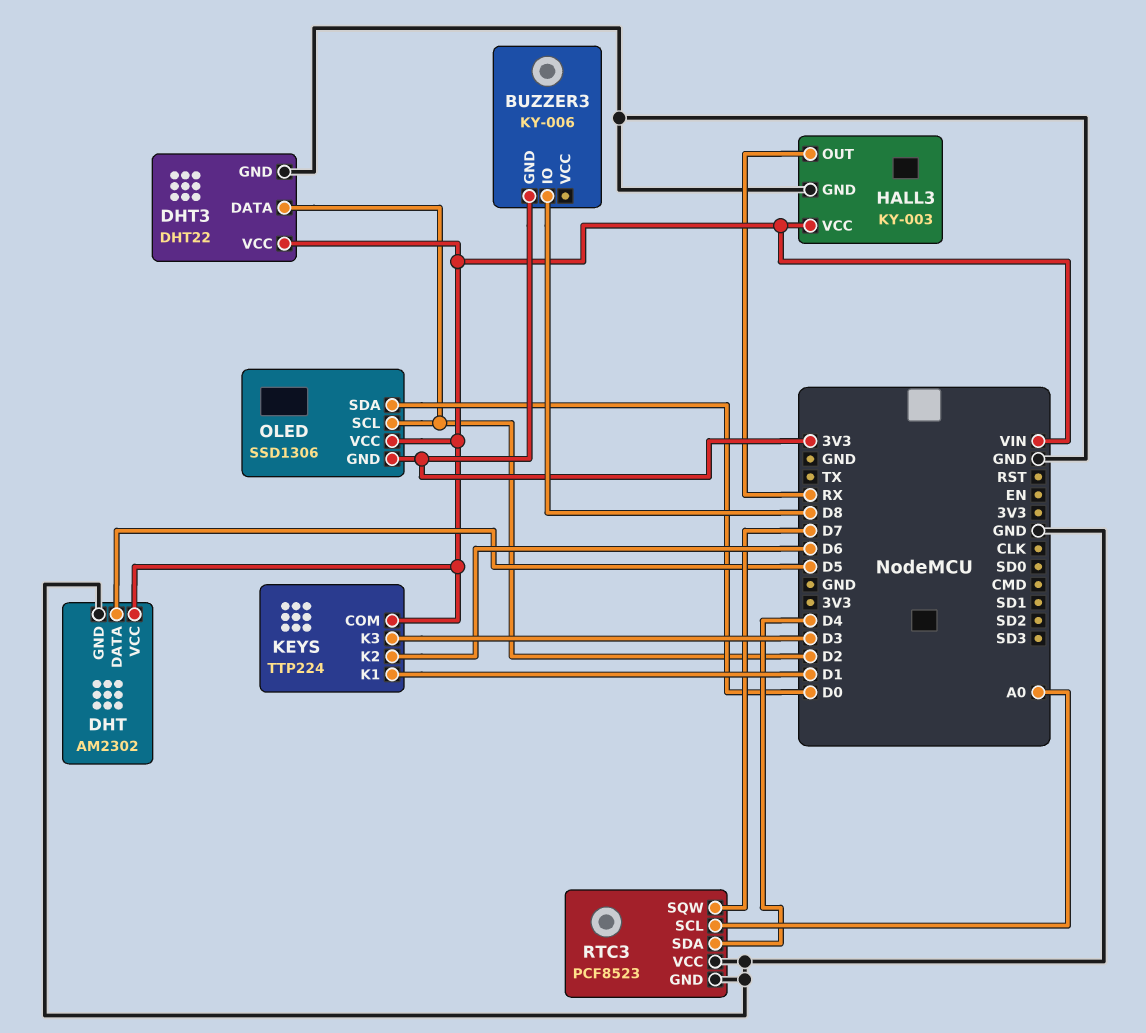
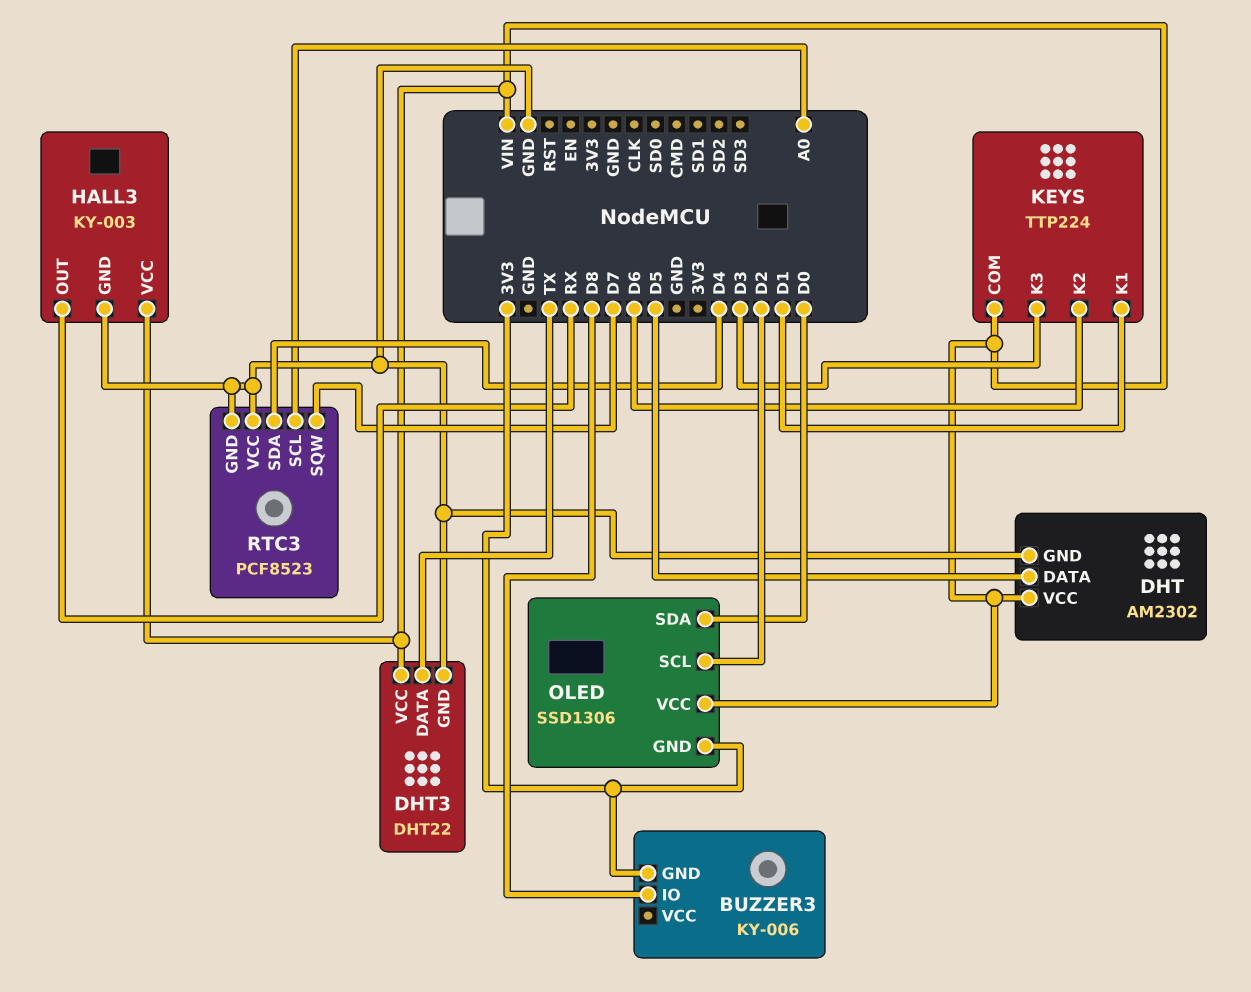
DHT3 pin DATA: D2 -> TX

